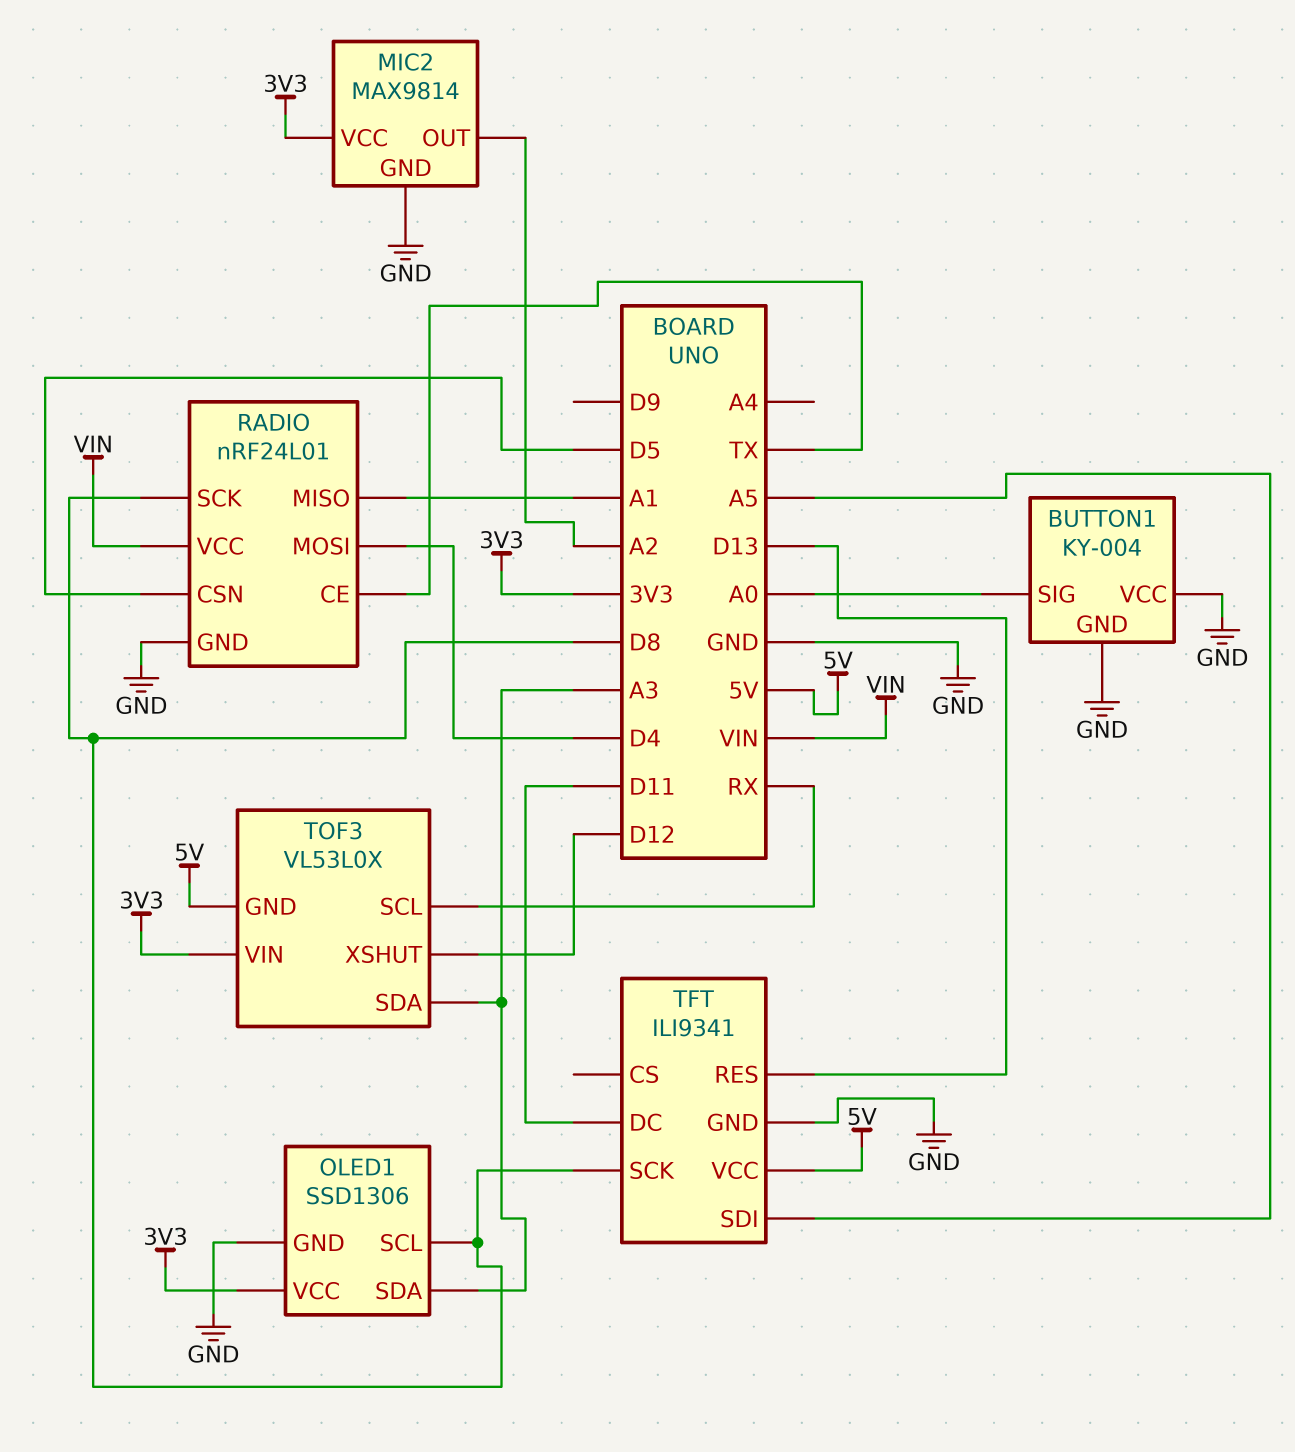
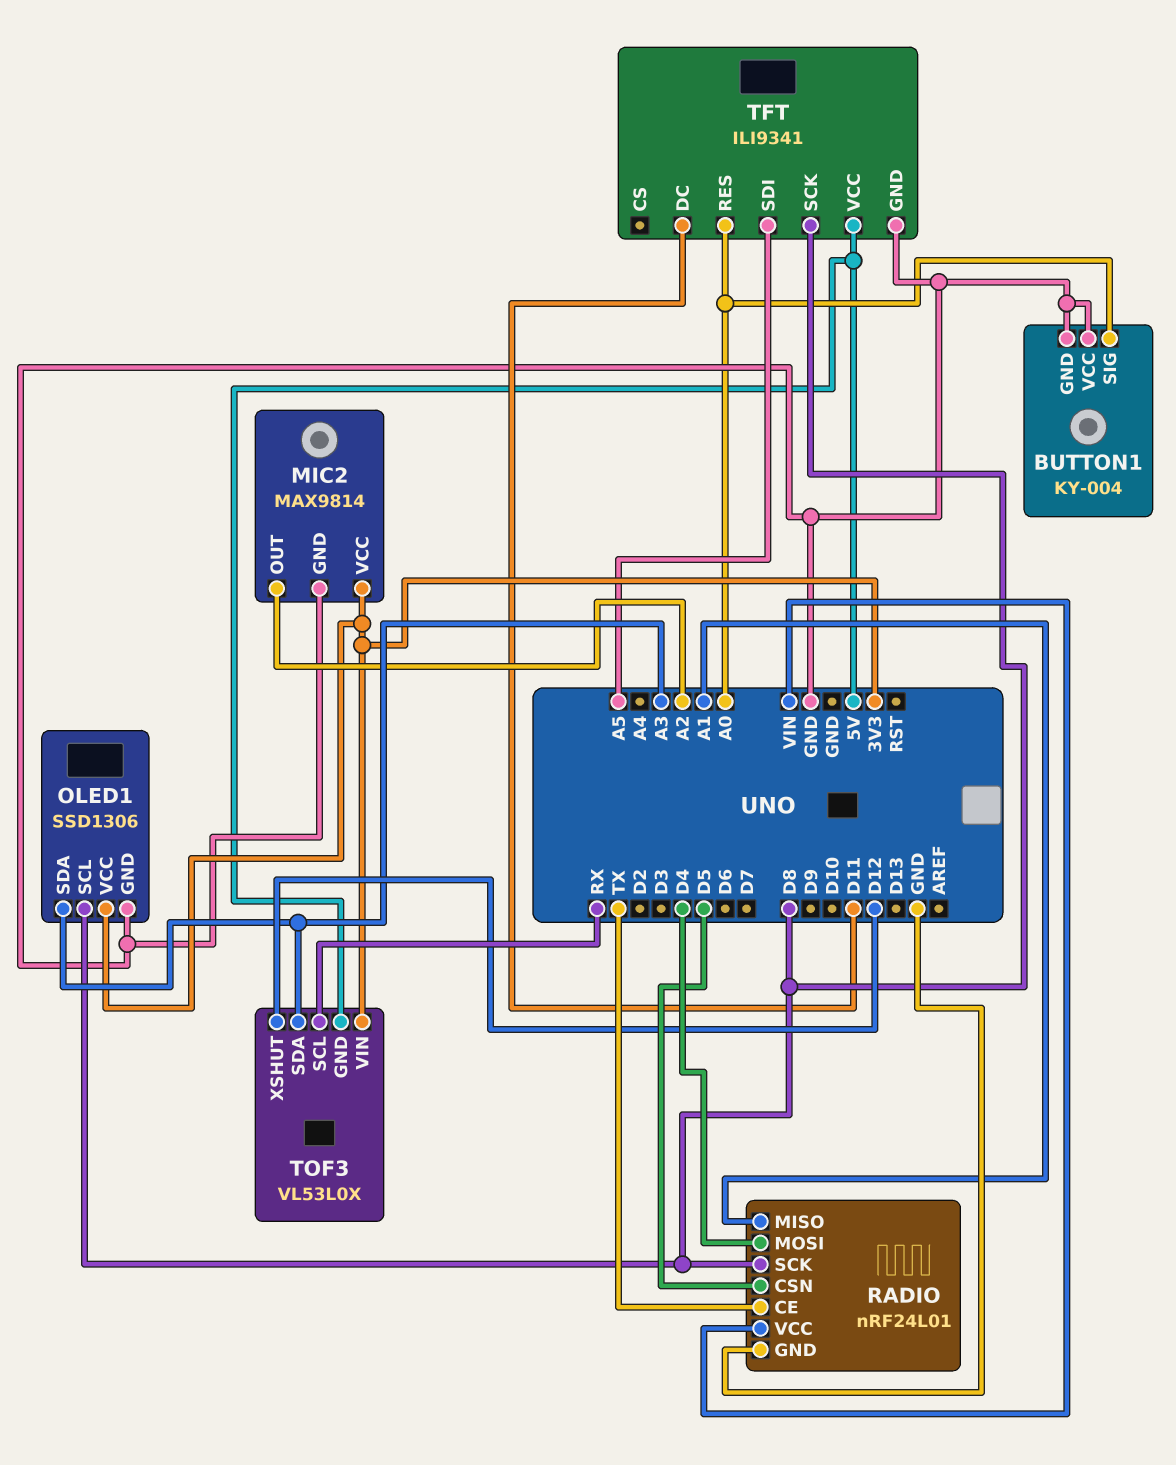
TFT pin RES: D13 -> A0

